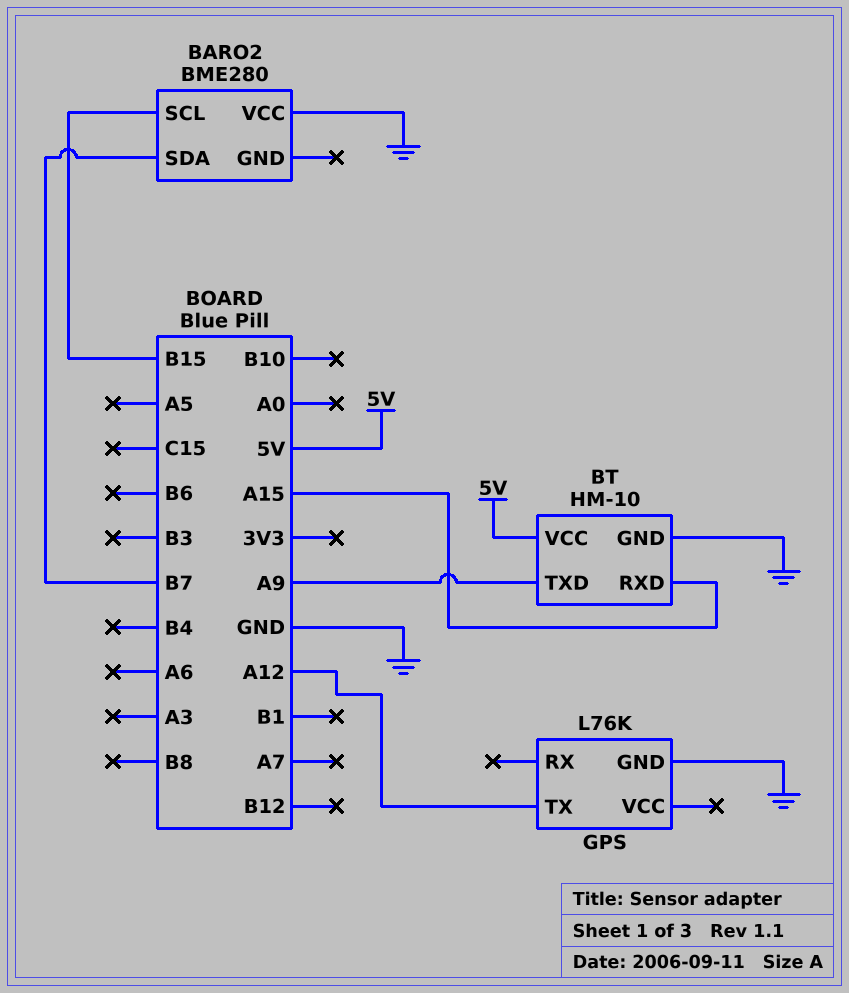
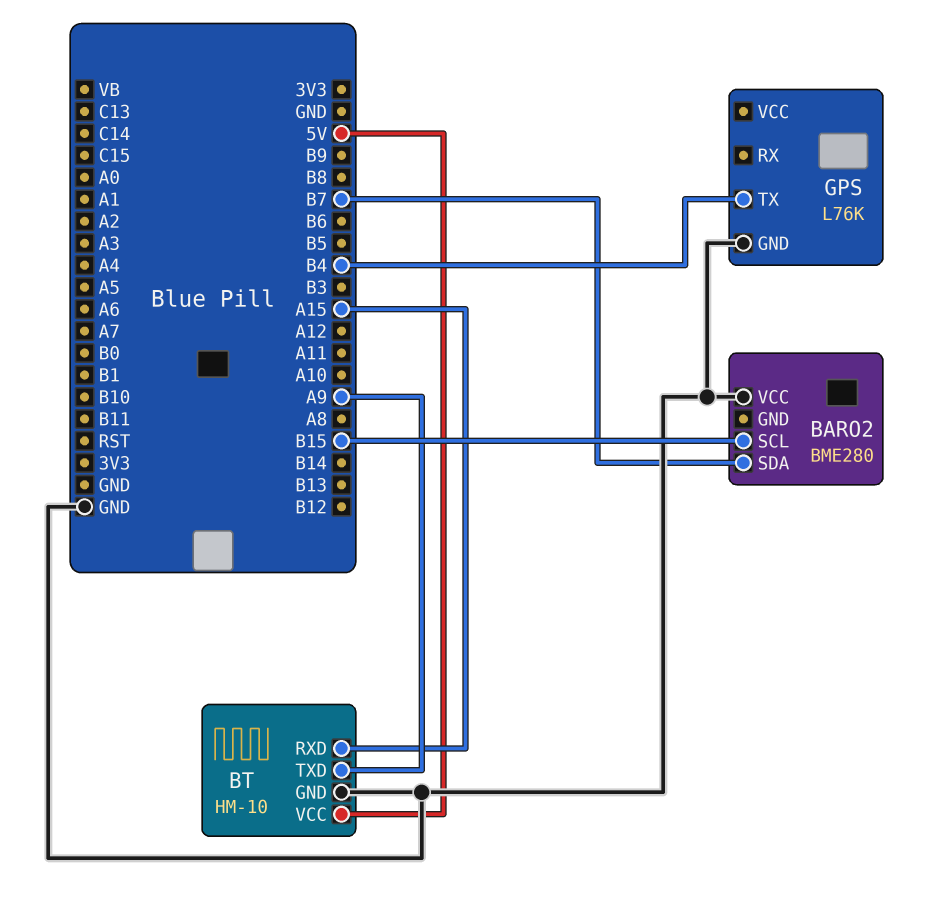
GPS pin TX: A12 -> B4

